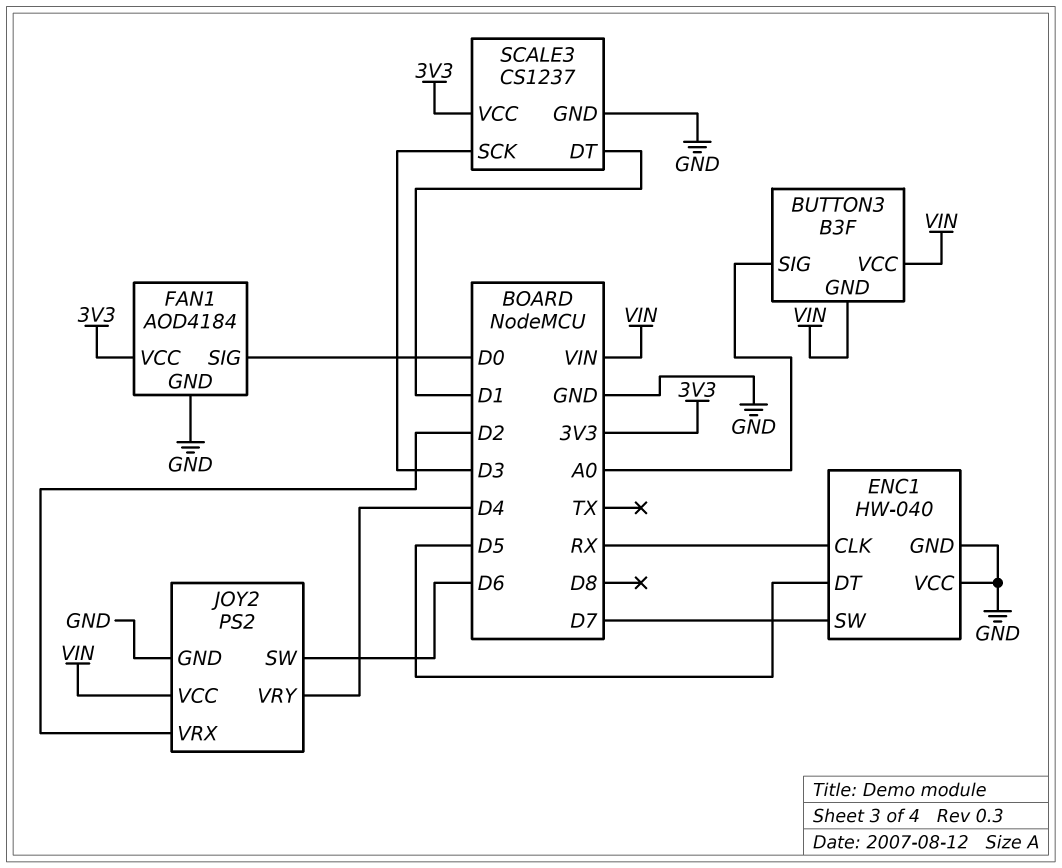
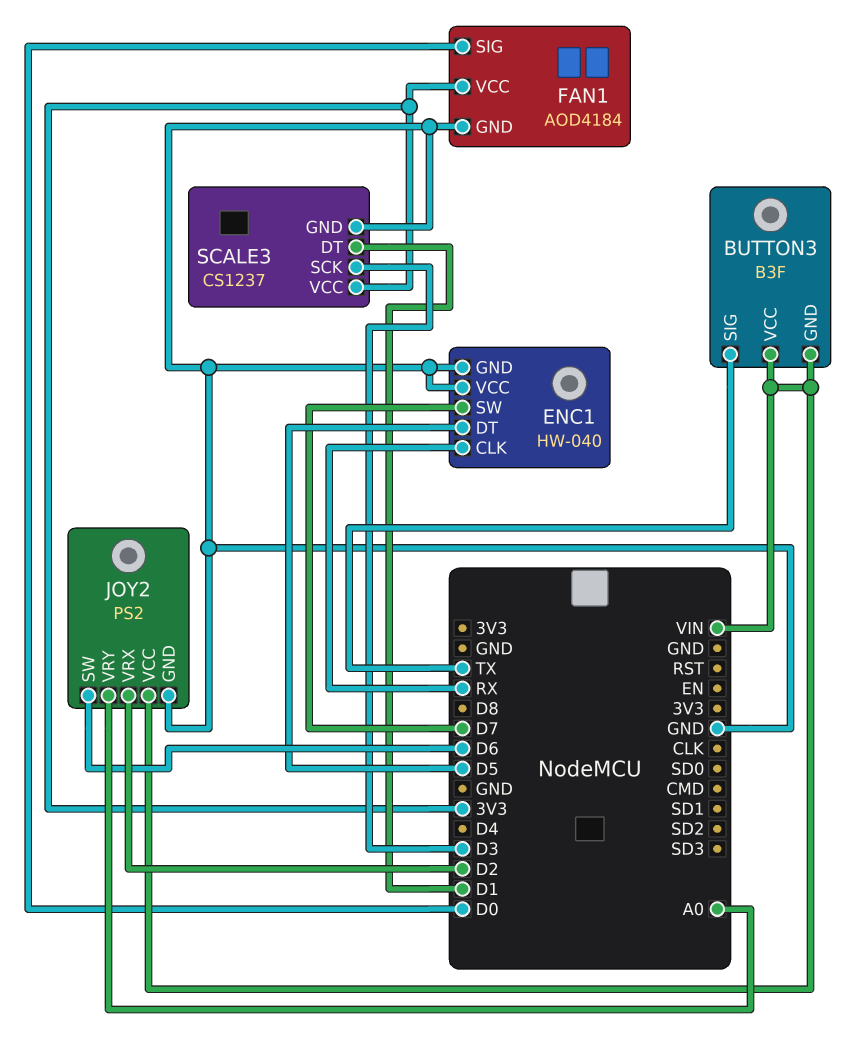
BUTTON3 pin SIG: A0 -> TX
JOY2 pin VRY: D4 -> A0

